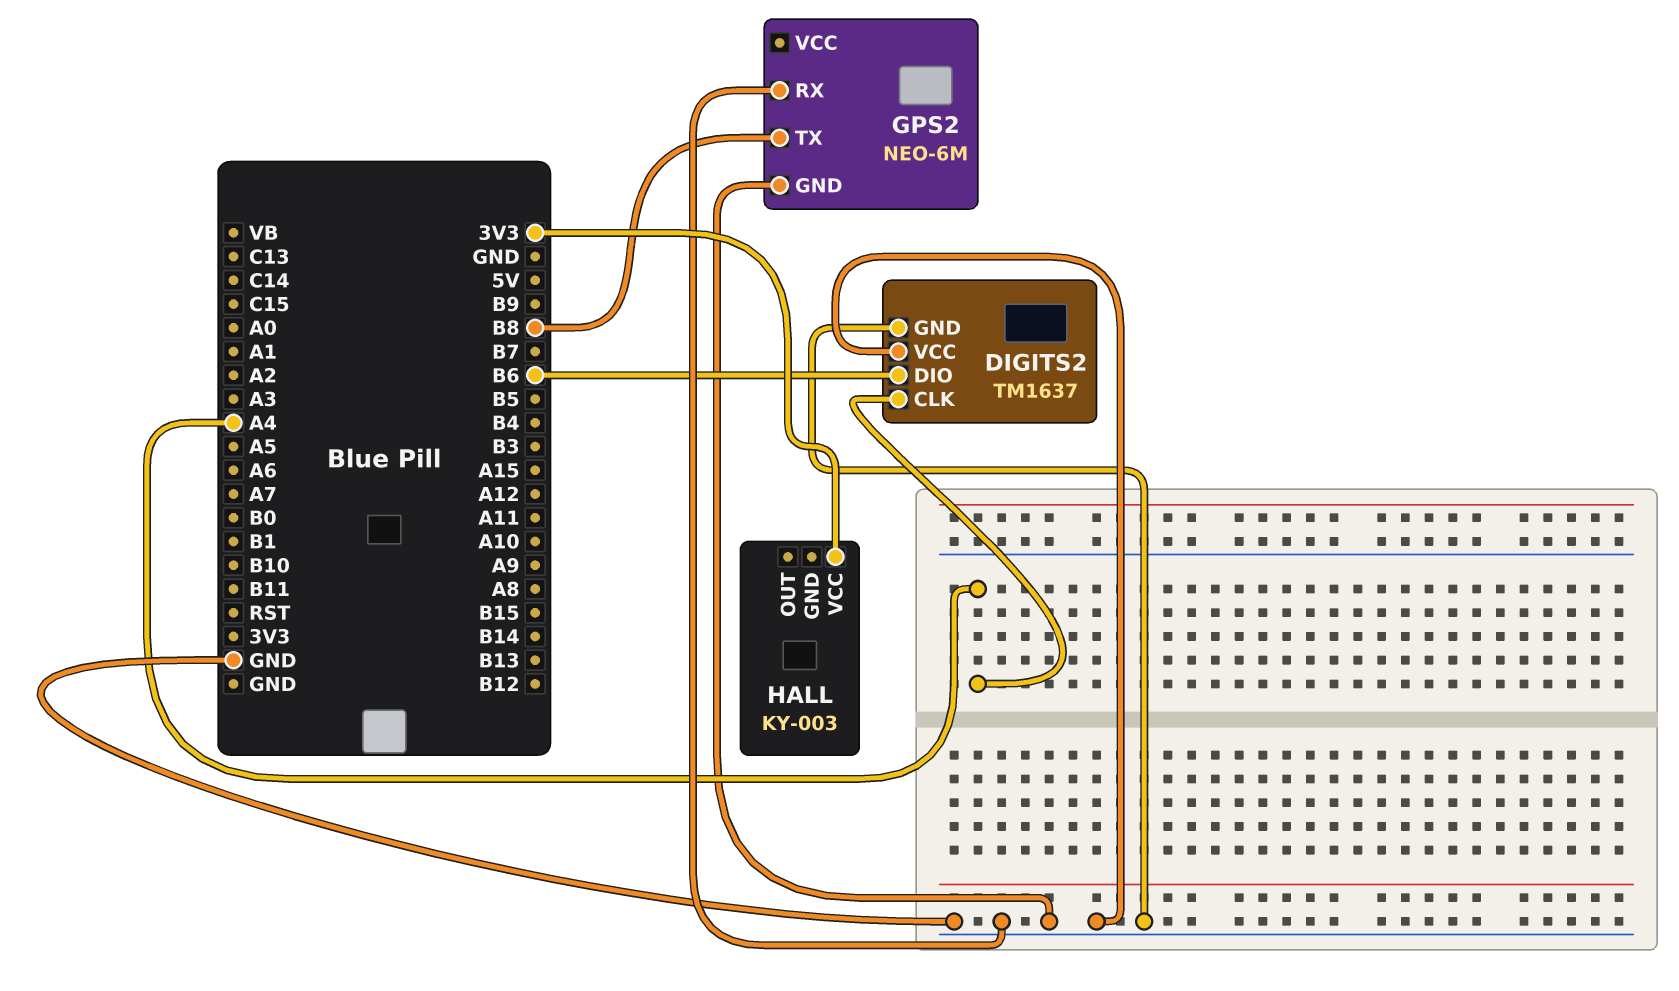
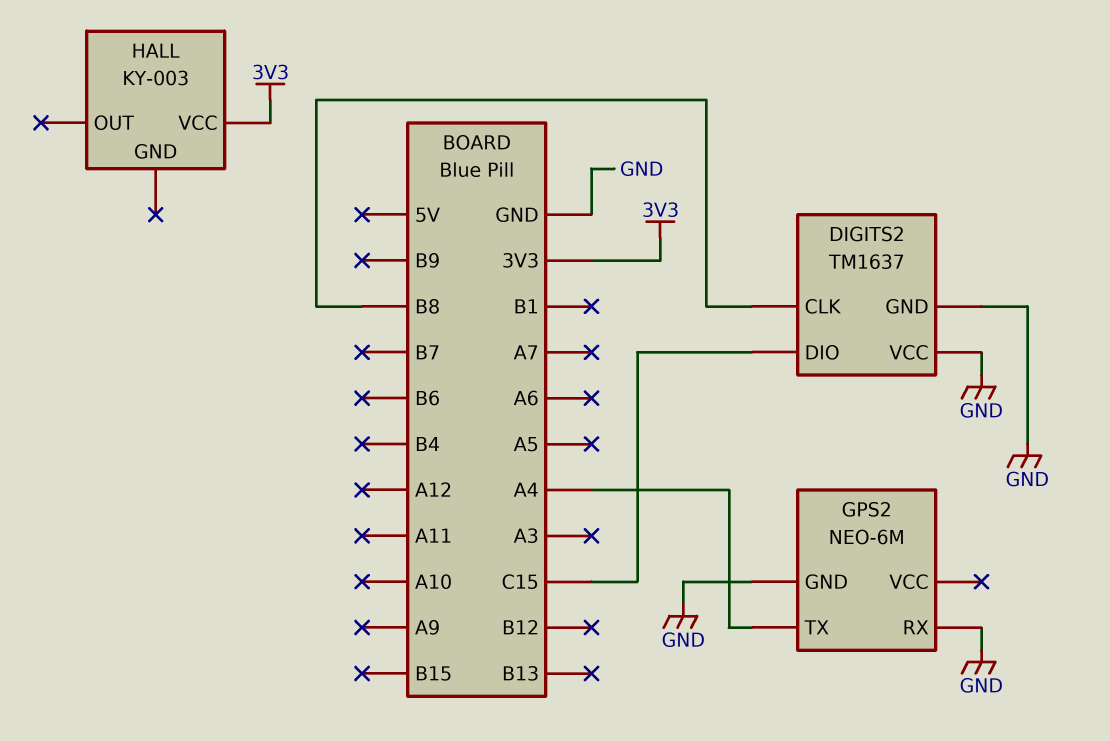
DIGITS2 pin CLK: A4 -> B8
DIGITS2 pin DIO: B6 -> C15
GPS2 pin TX: B8 -> A4

